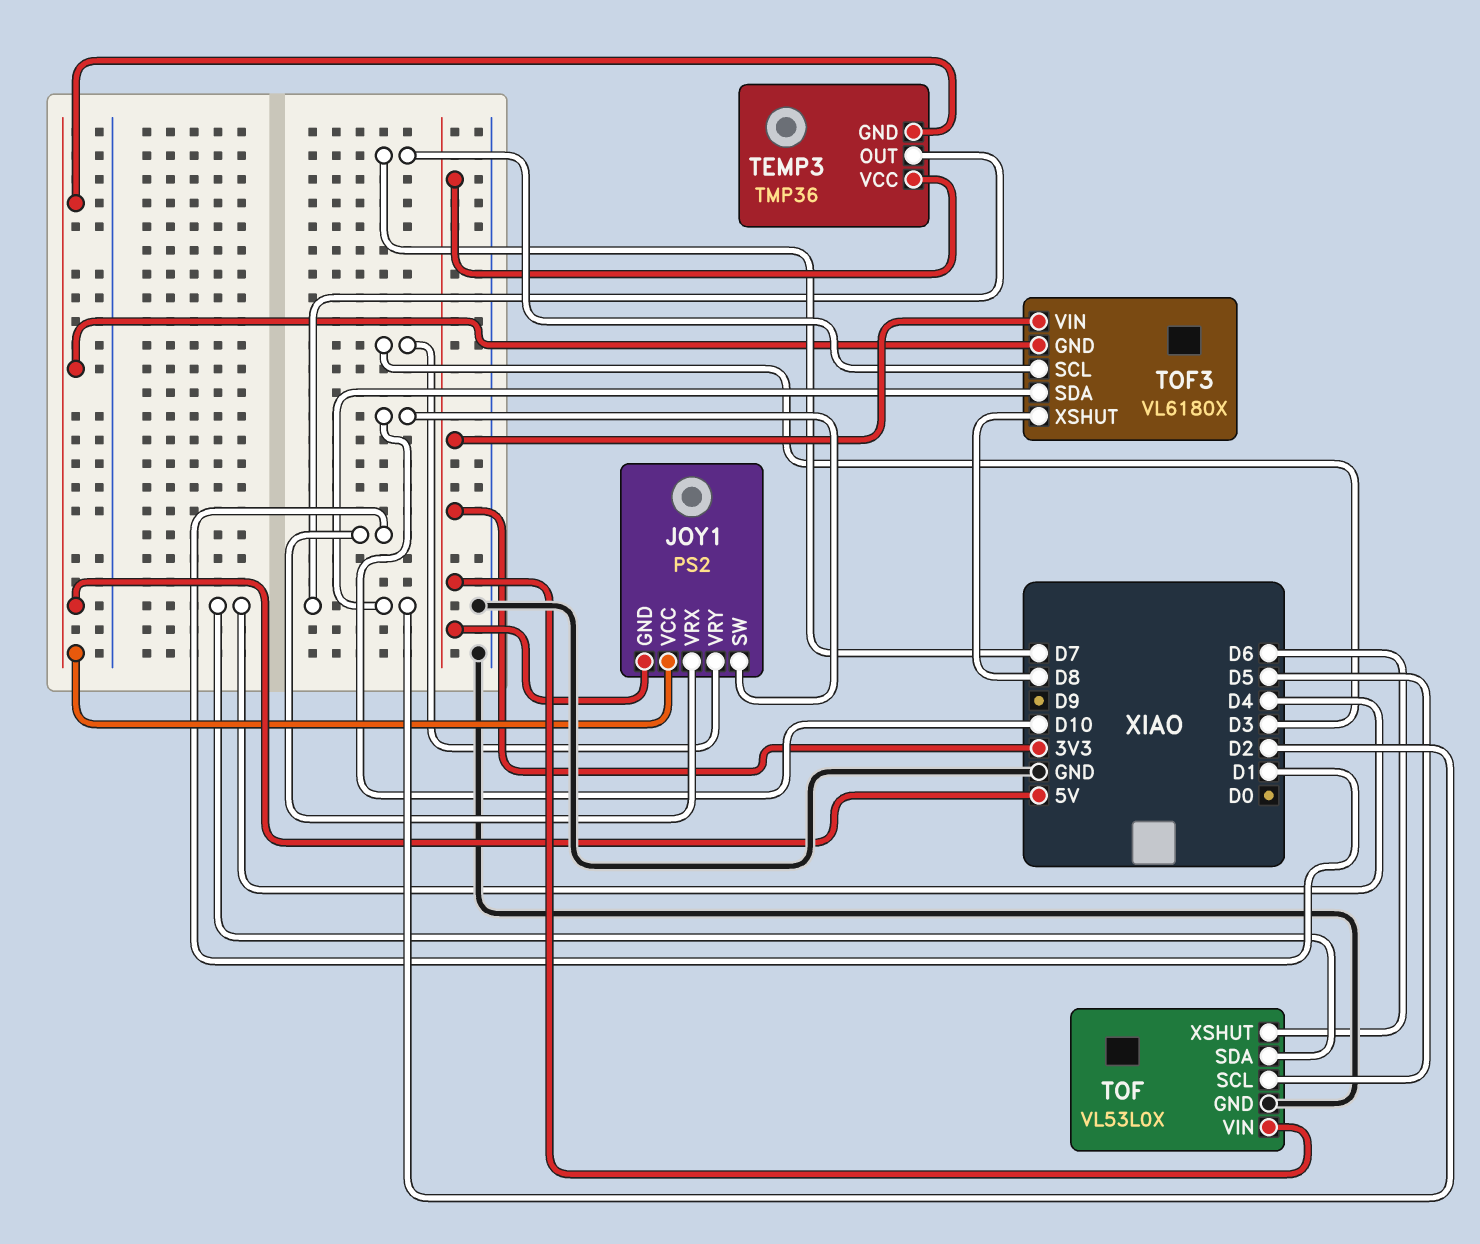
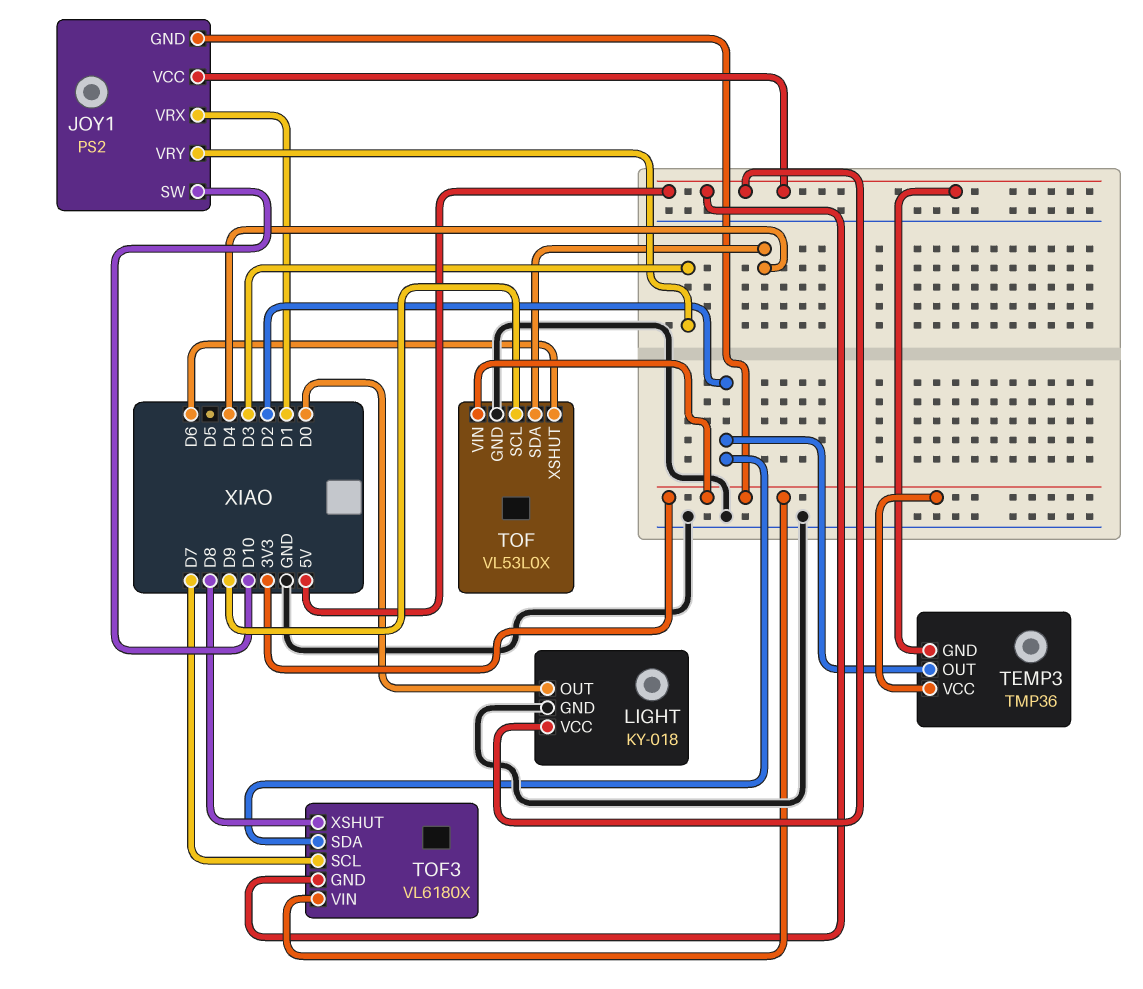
LIGHT: none -> KY-018
LIGHT pin GND: none -> GND
LIGHT pin OUT: none -> D0
LIGHT pin VCC: none -> 5V
TOF pin SCL: D5 -> D9

